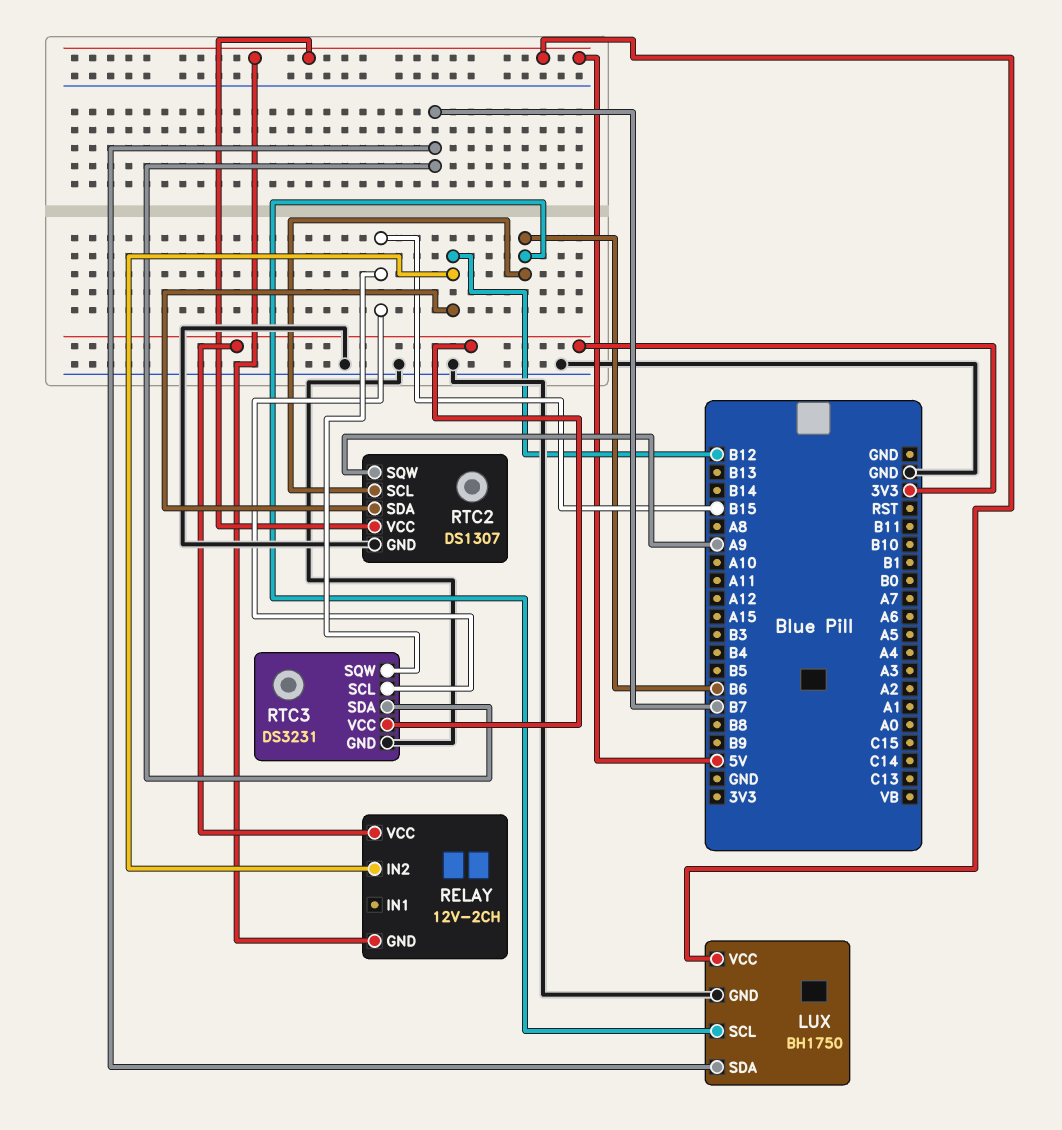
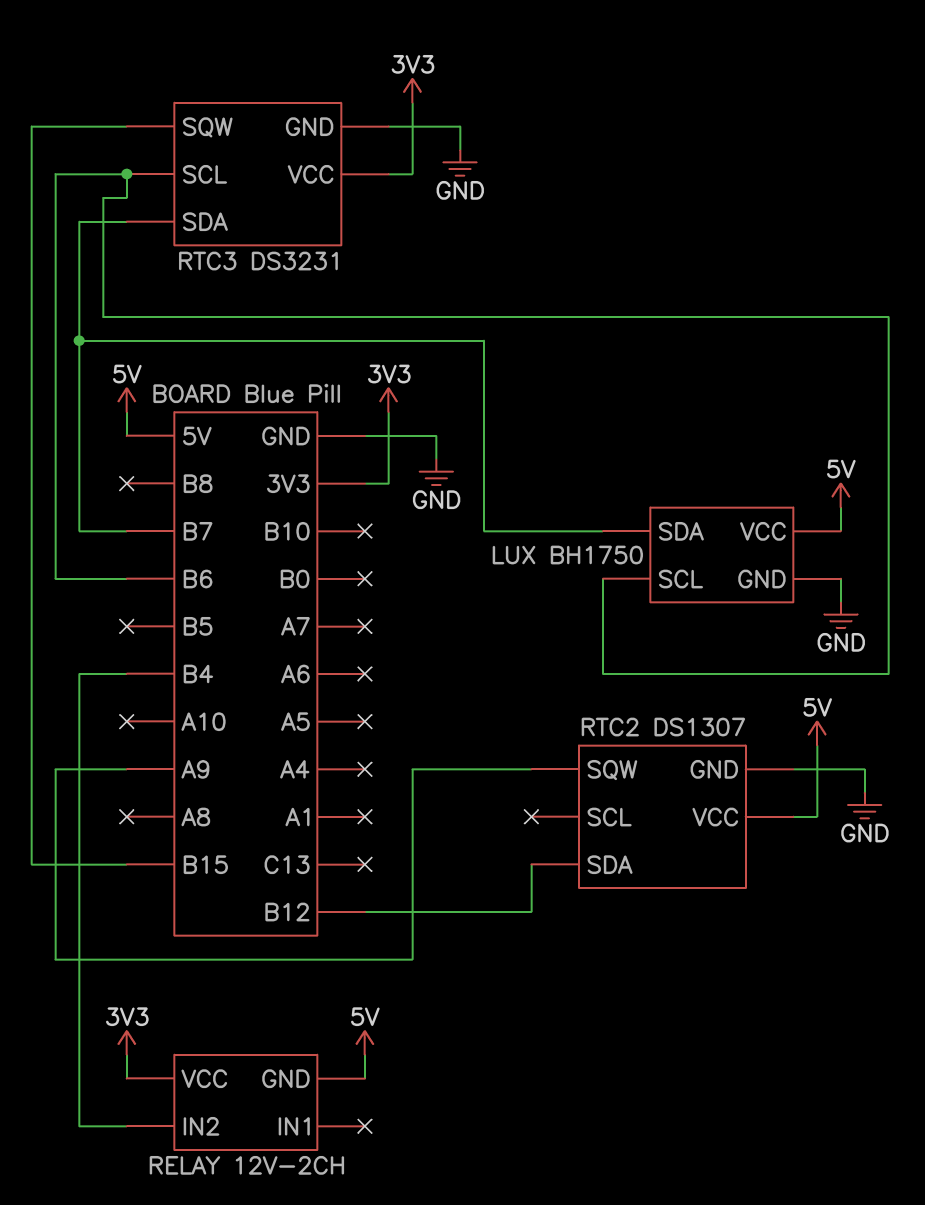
RELAY pin IN2: B12 -> B4
RTC2 pin SCL: B6 -> none
RTC3 pin SCL: B15 -> B6

